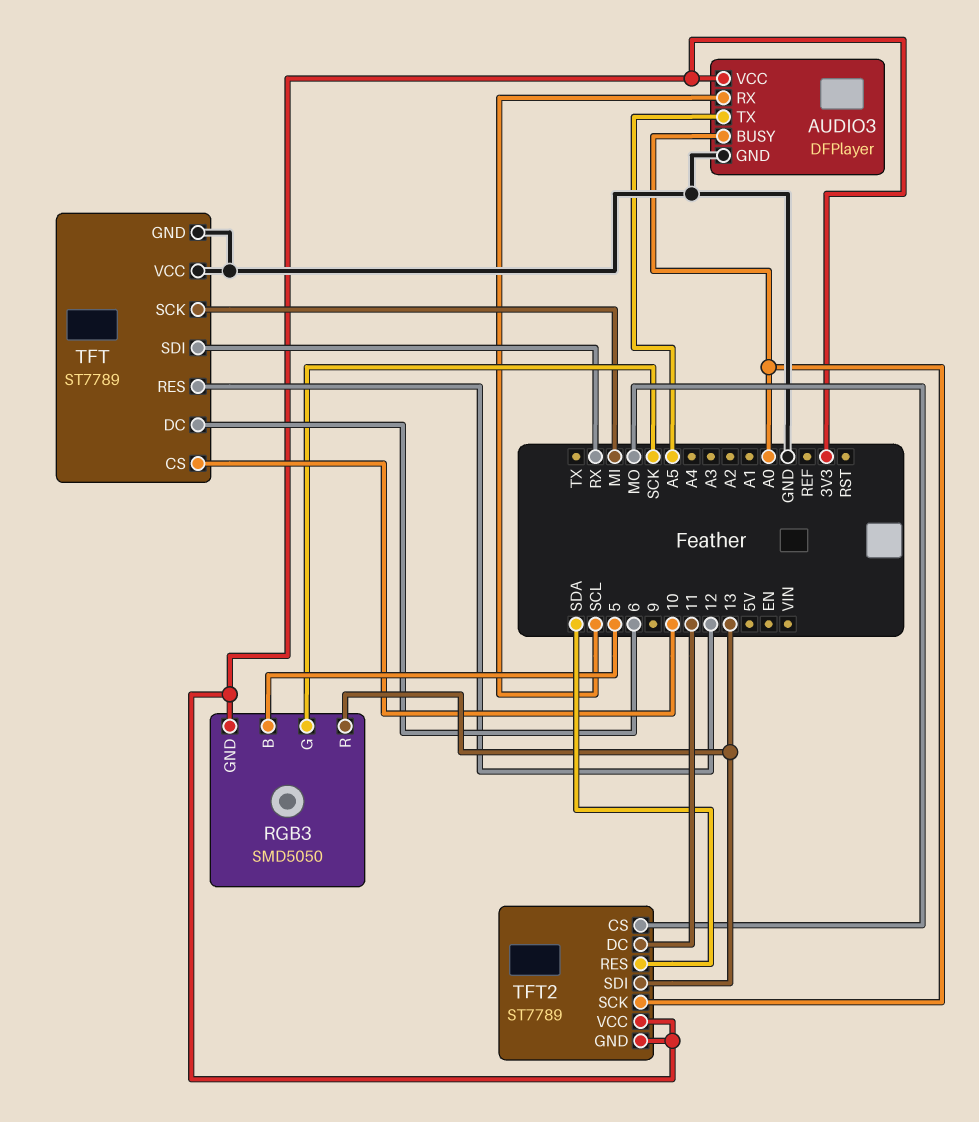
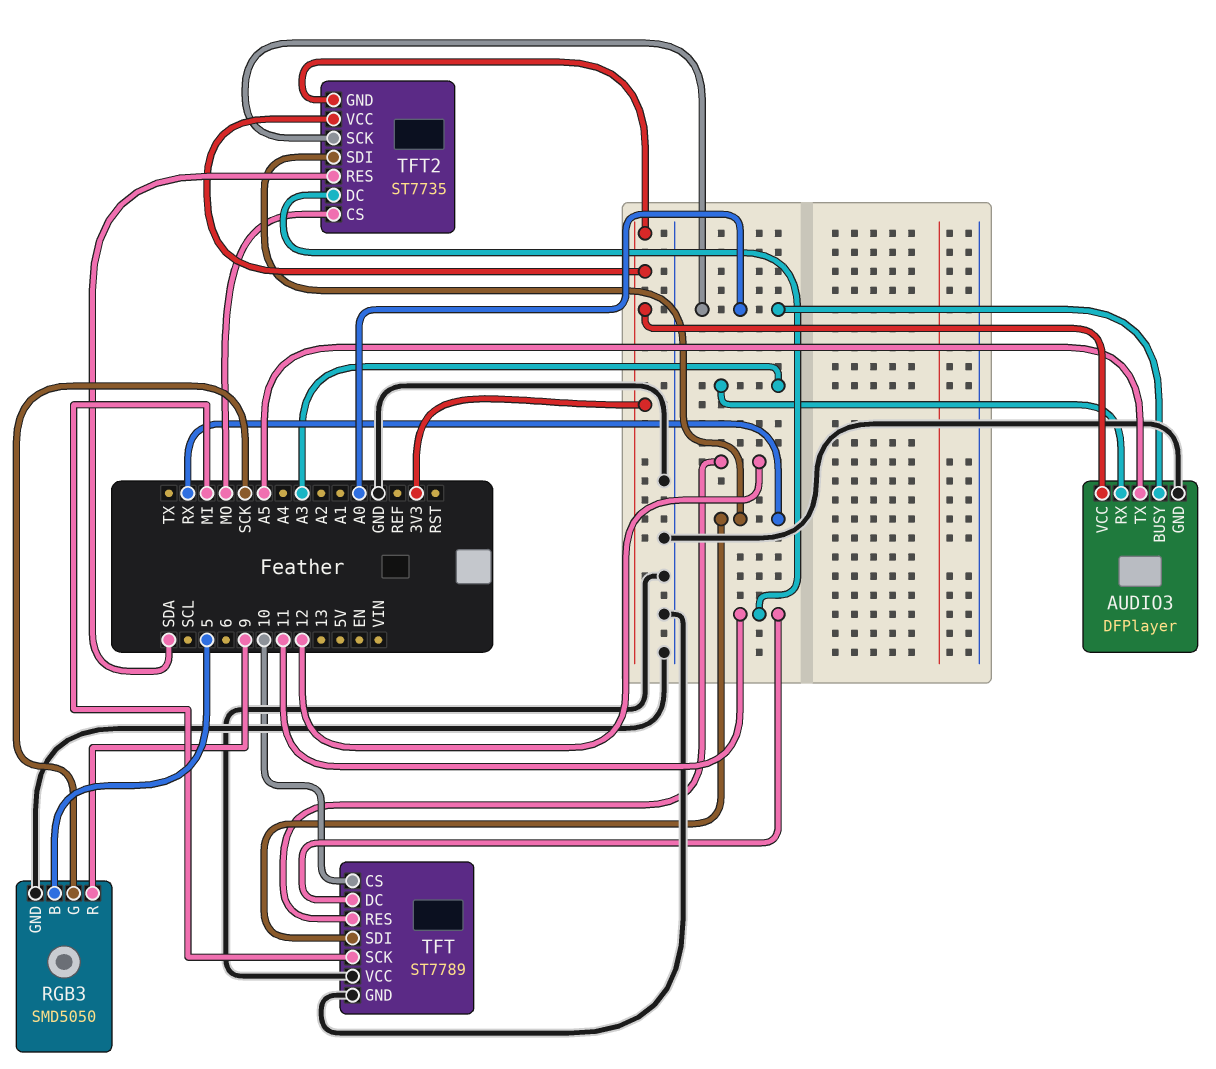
AUDIO3 pin RX: SCL -> A3
RGB3 pin GND: 3V3 -> GND
RGB3 pin R: 13 -> 9
TFT pin DC: 6 -> 11
TFT2: ST7789 -> ST7735
TFT2 pin SDI: 13 -> RX

